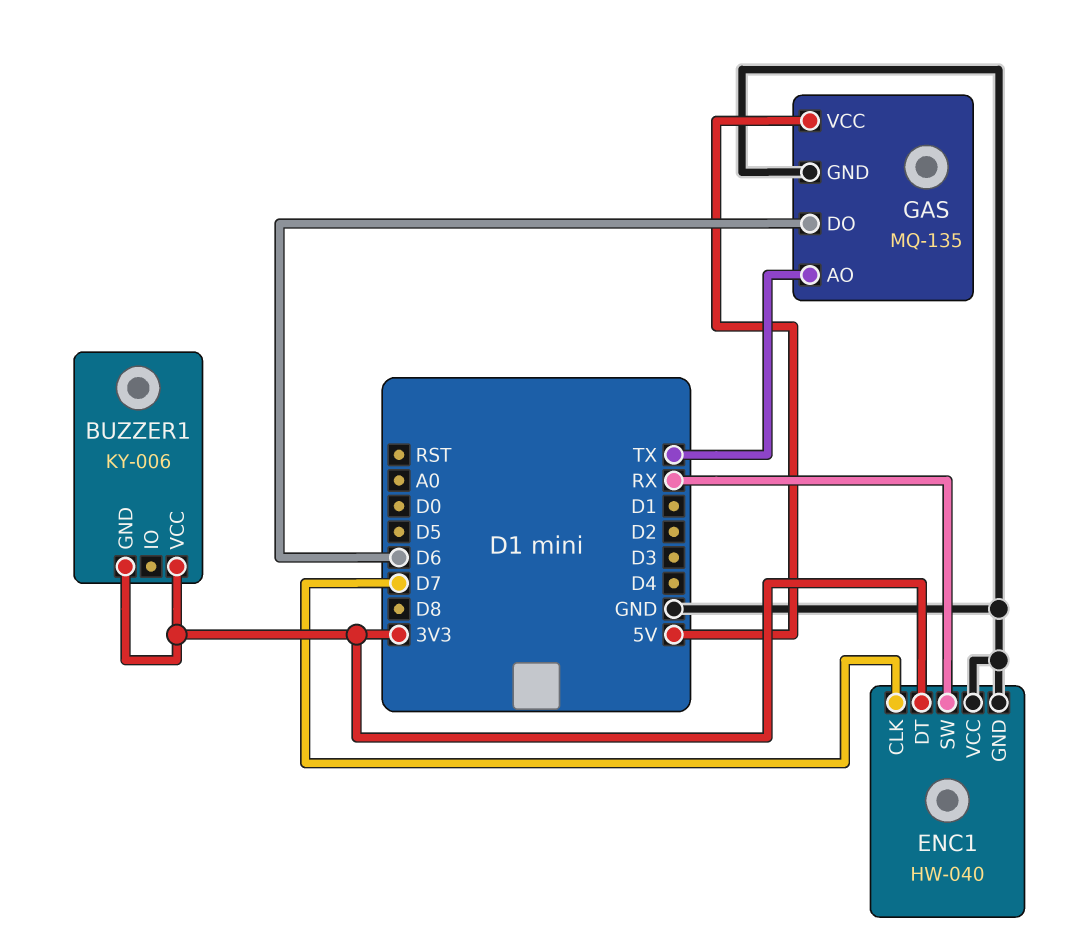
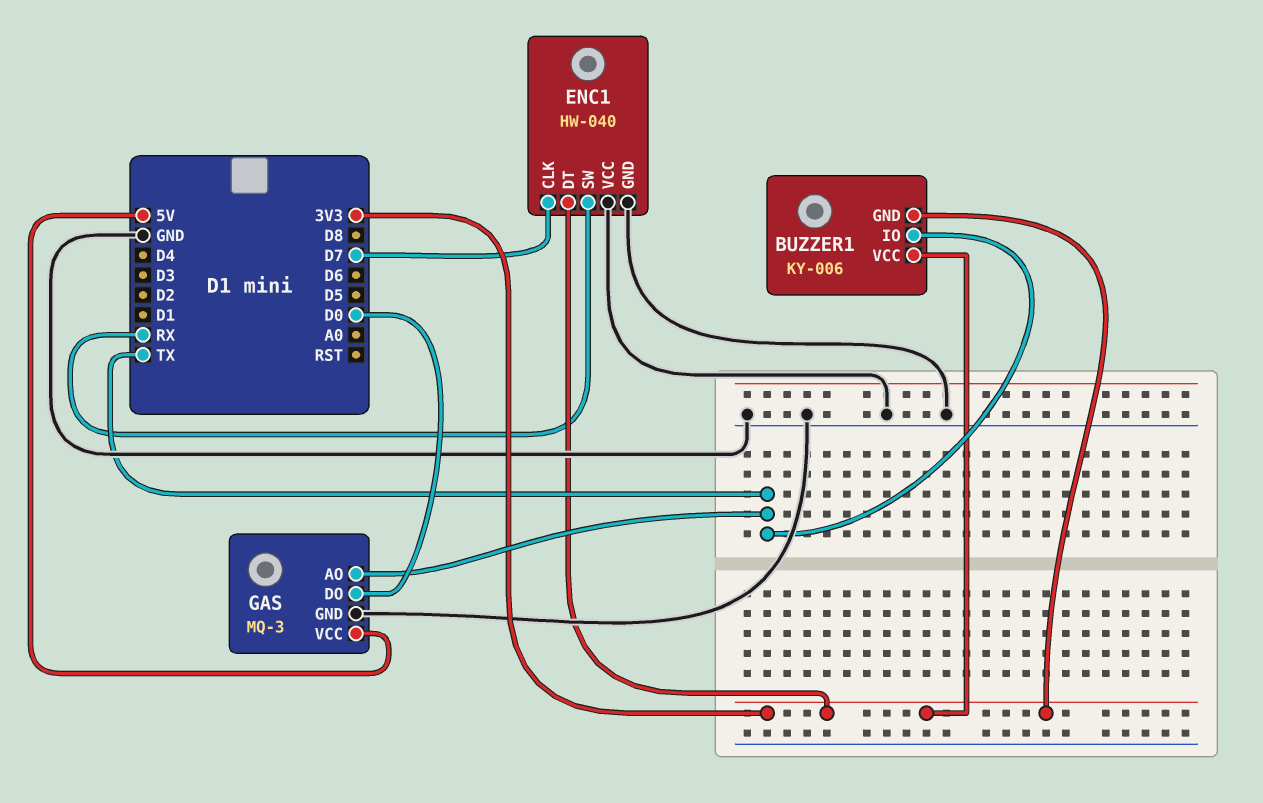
BUZZER1 pin IO: none -> TX
GAS: MQ-135 -> MQ-3
GAS pin DO: D6 -> D0

